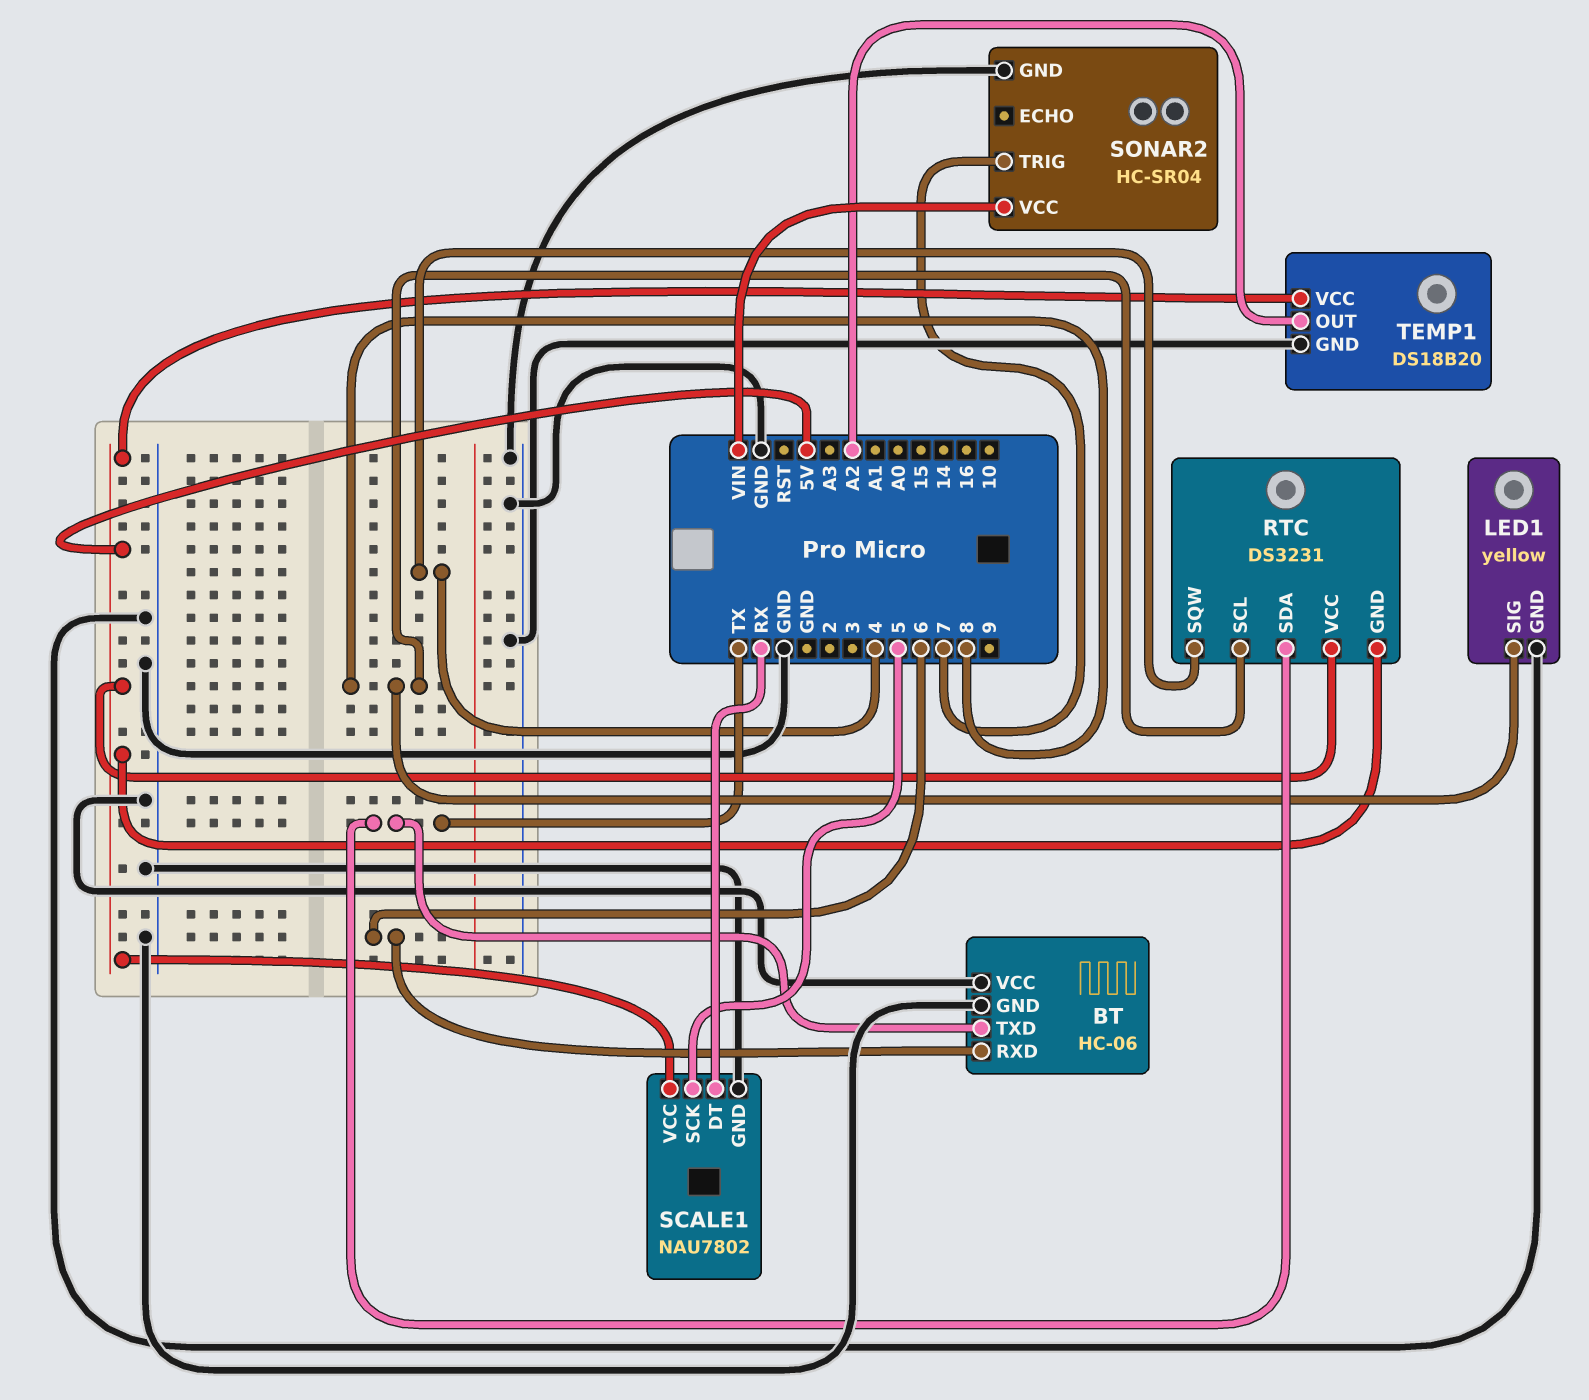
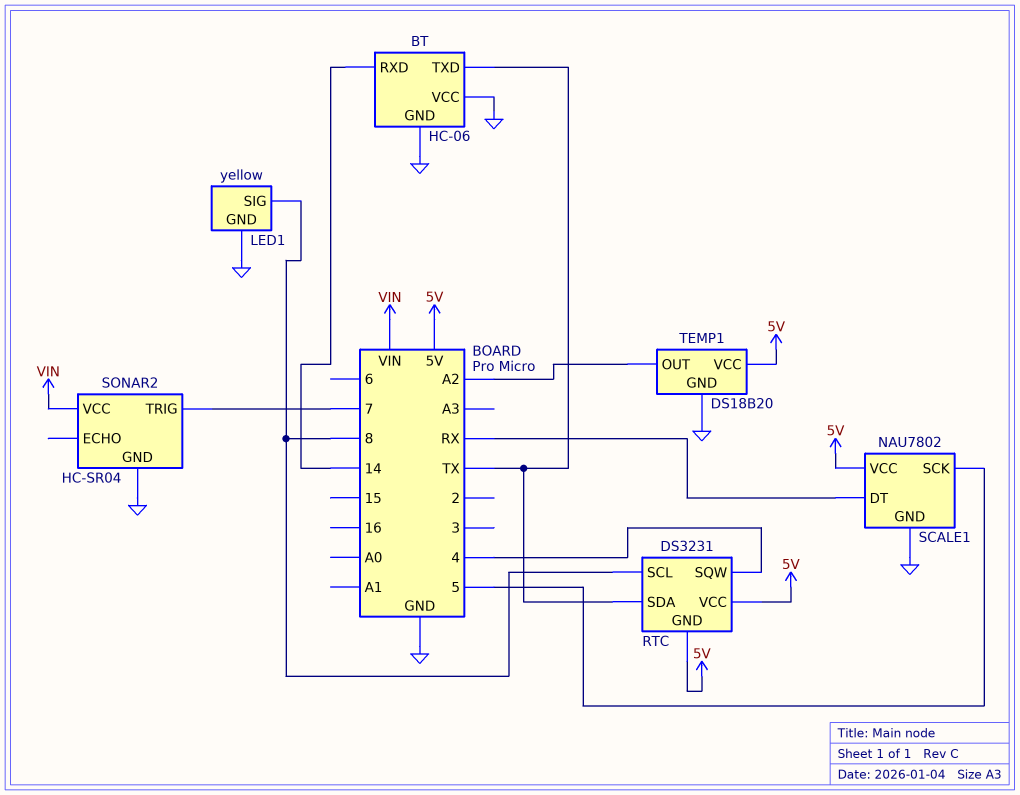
BT pin RXD: 6 -> 14

